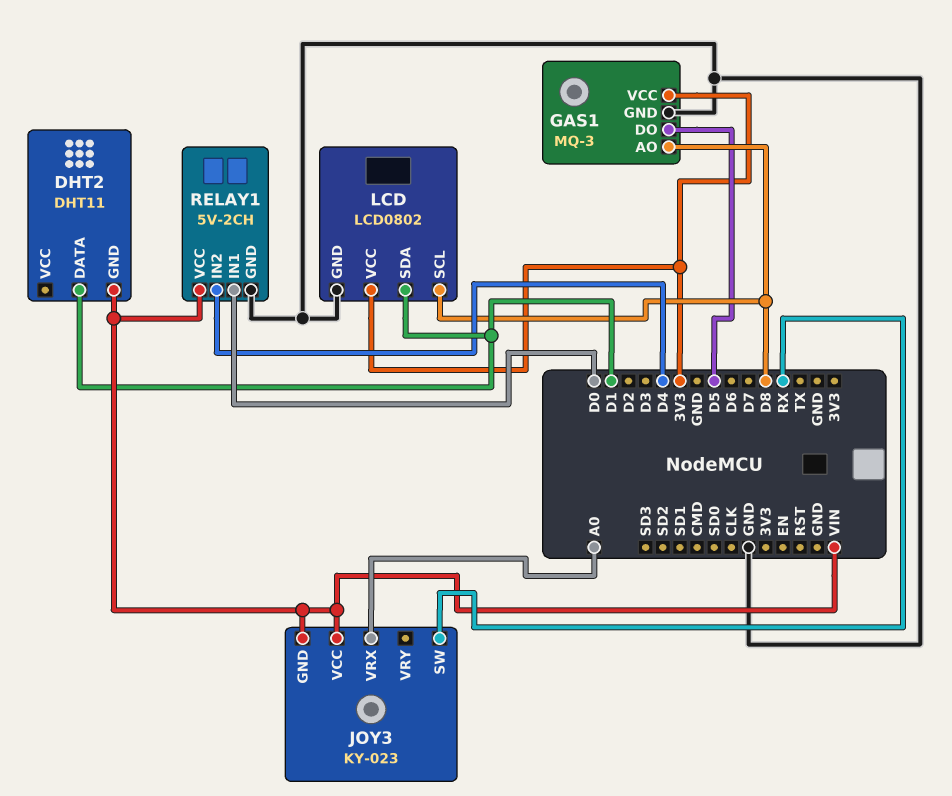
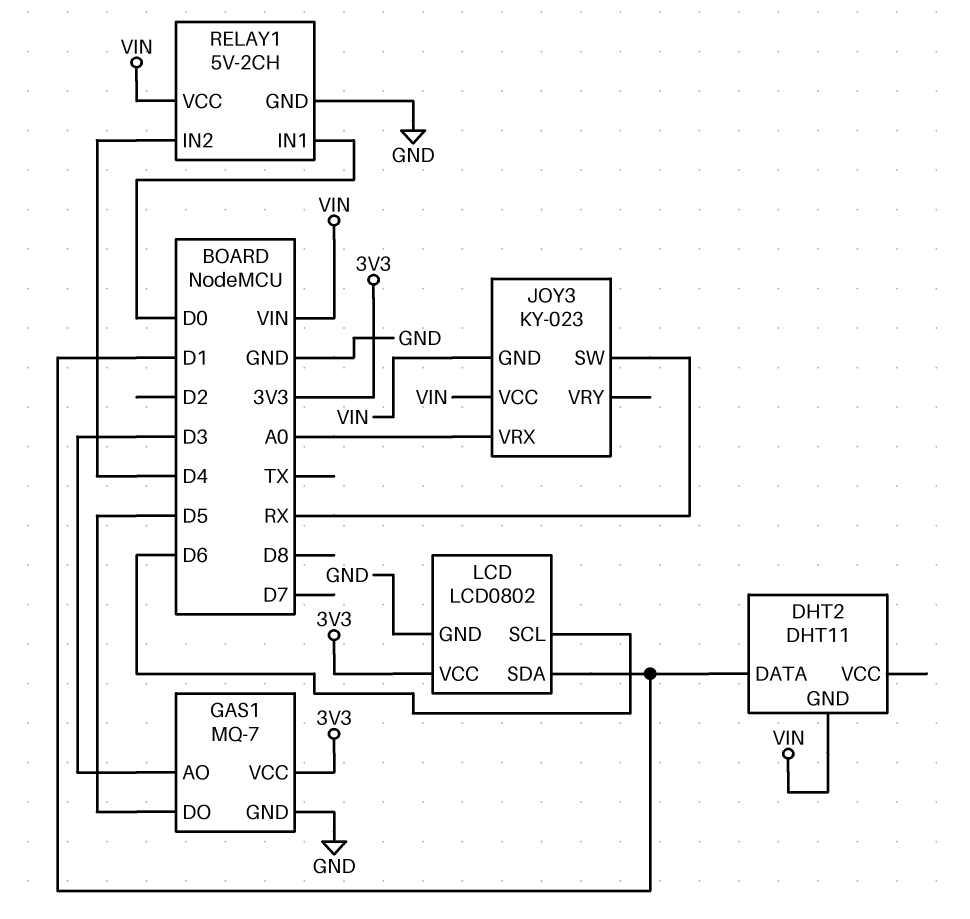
GAS1: MQ-3 -> MQ-7
GAS1 pin AO: D8 -> D3
LCD pin SCL: D8 -> D6

